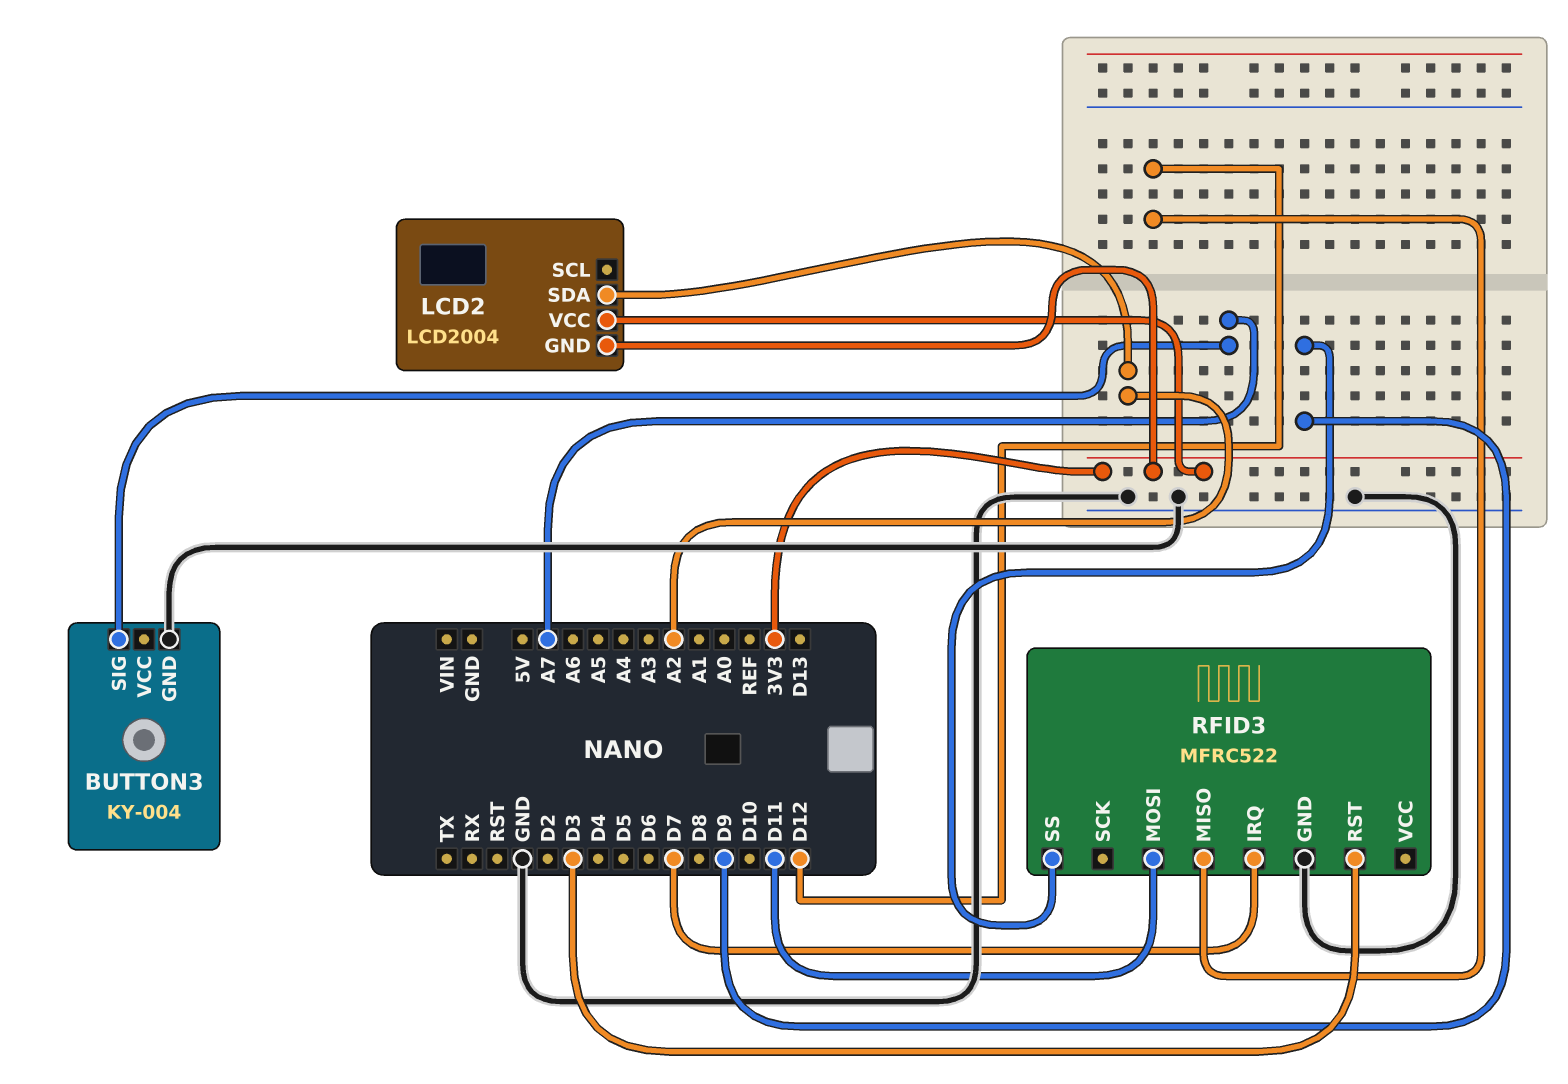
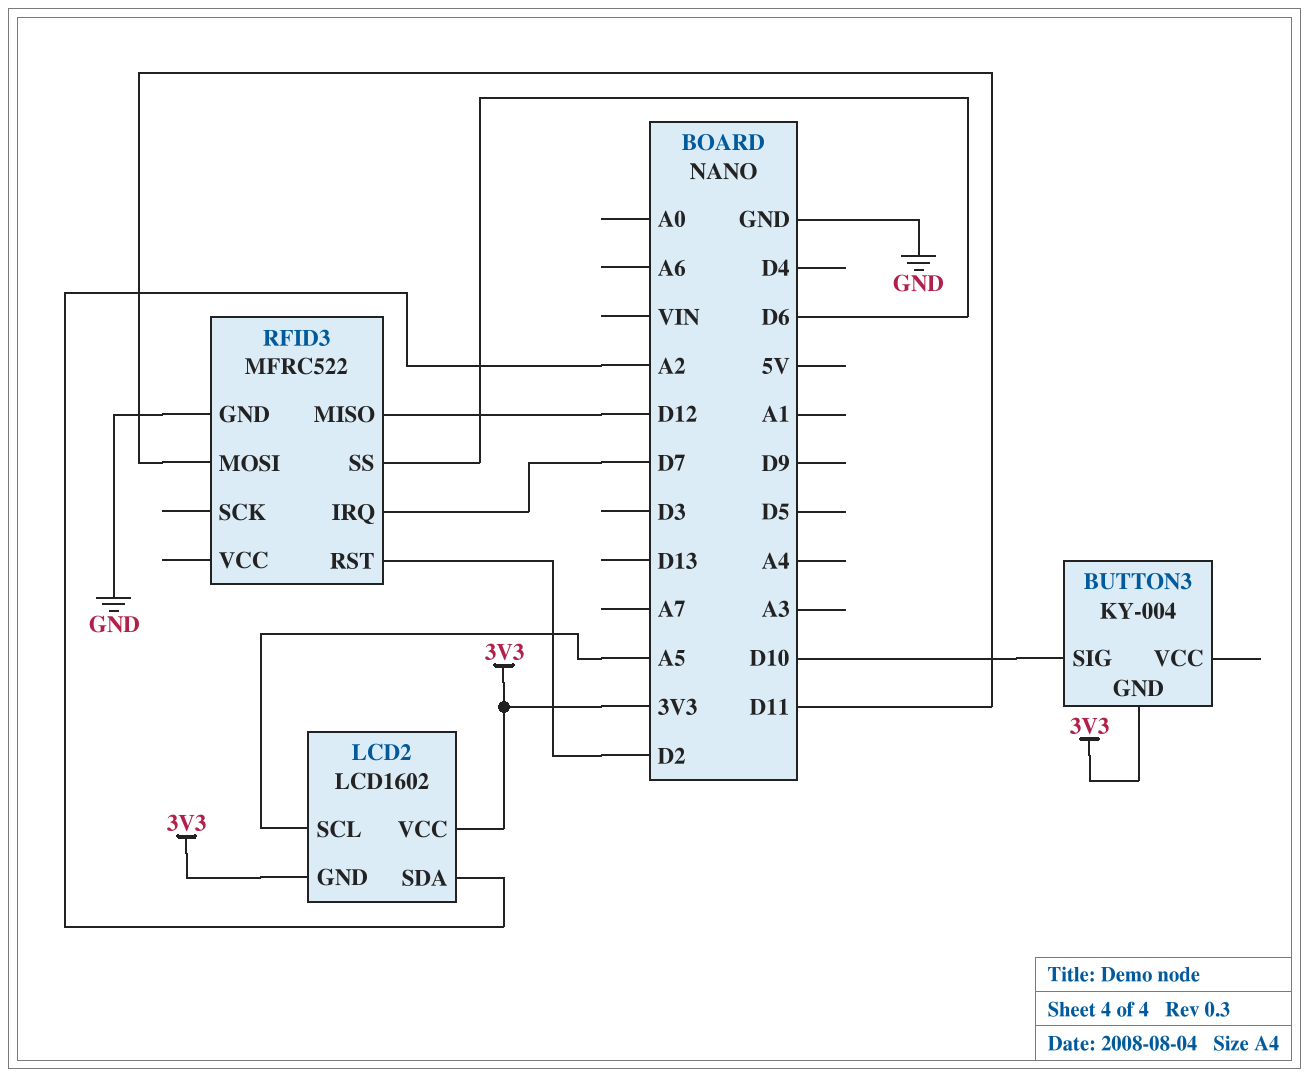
BUTTON3 pin GND: GND -> 3V3
BUTTON3 pin SIG: A7 -> D10
LCD2: LCD2004 -> LCD1602
LCD2 pin SCL: none -> A5
RFID3 pin RST: D3 -> D2
RFID3 pin SS: D9 -> D6

